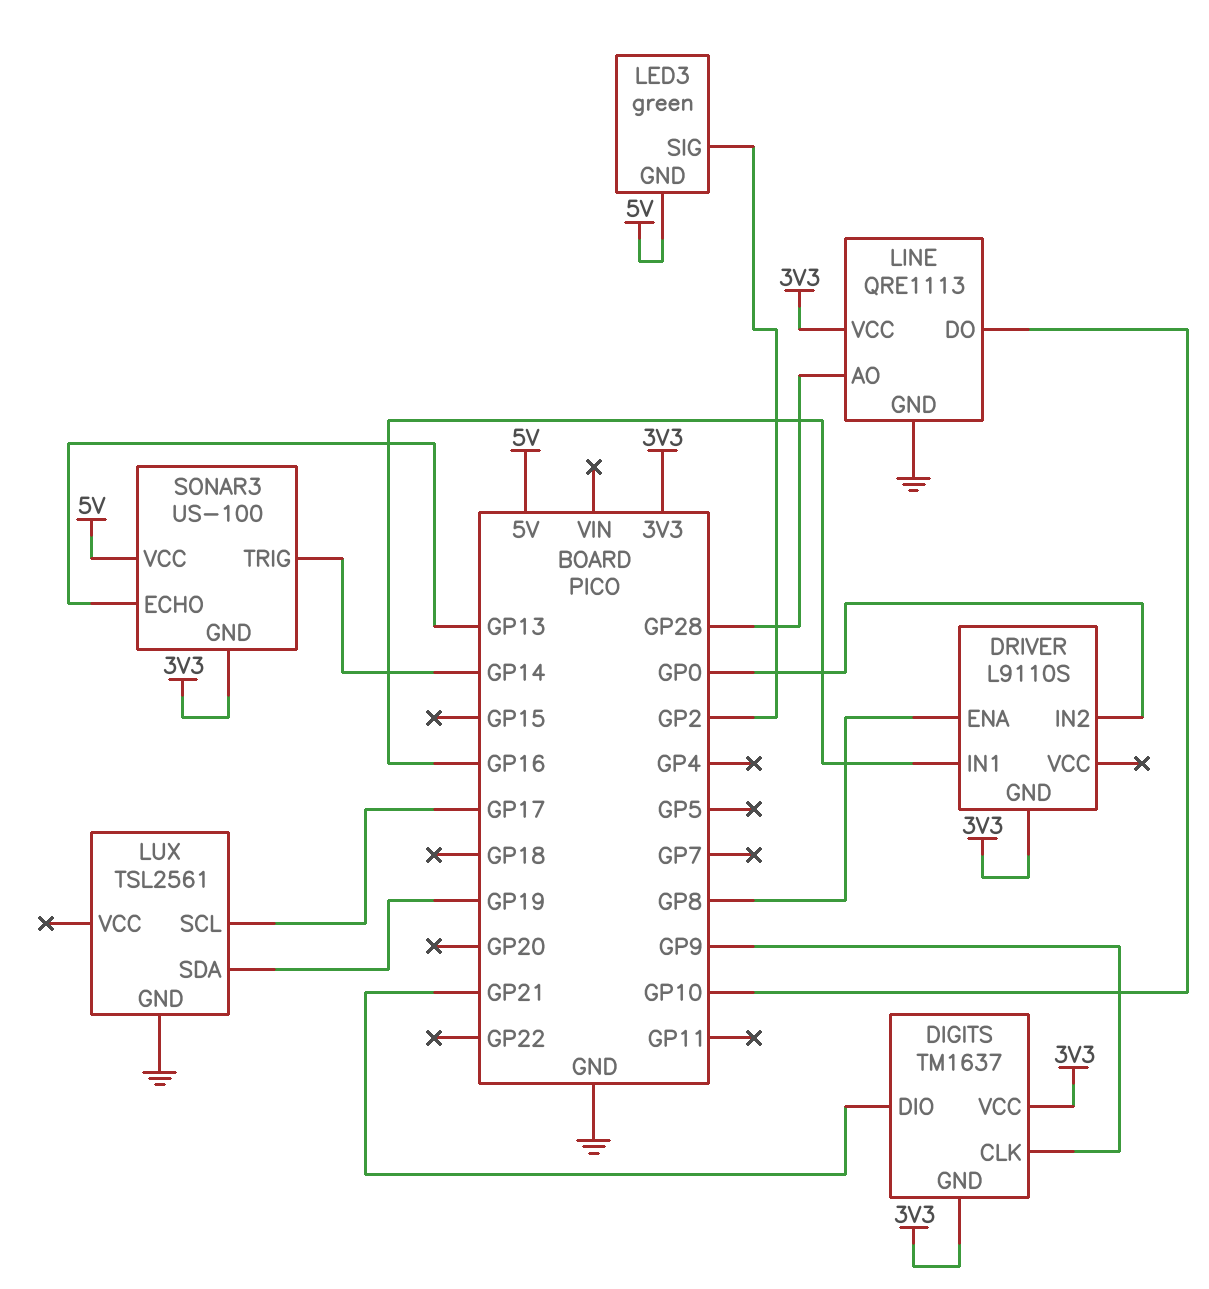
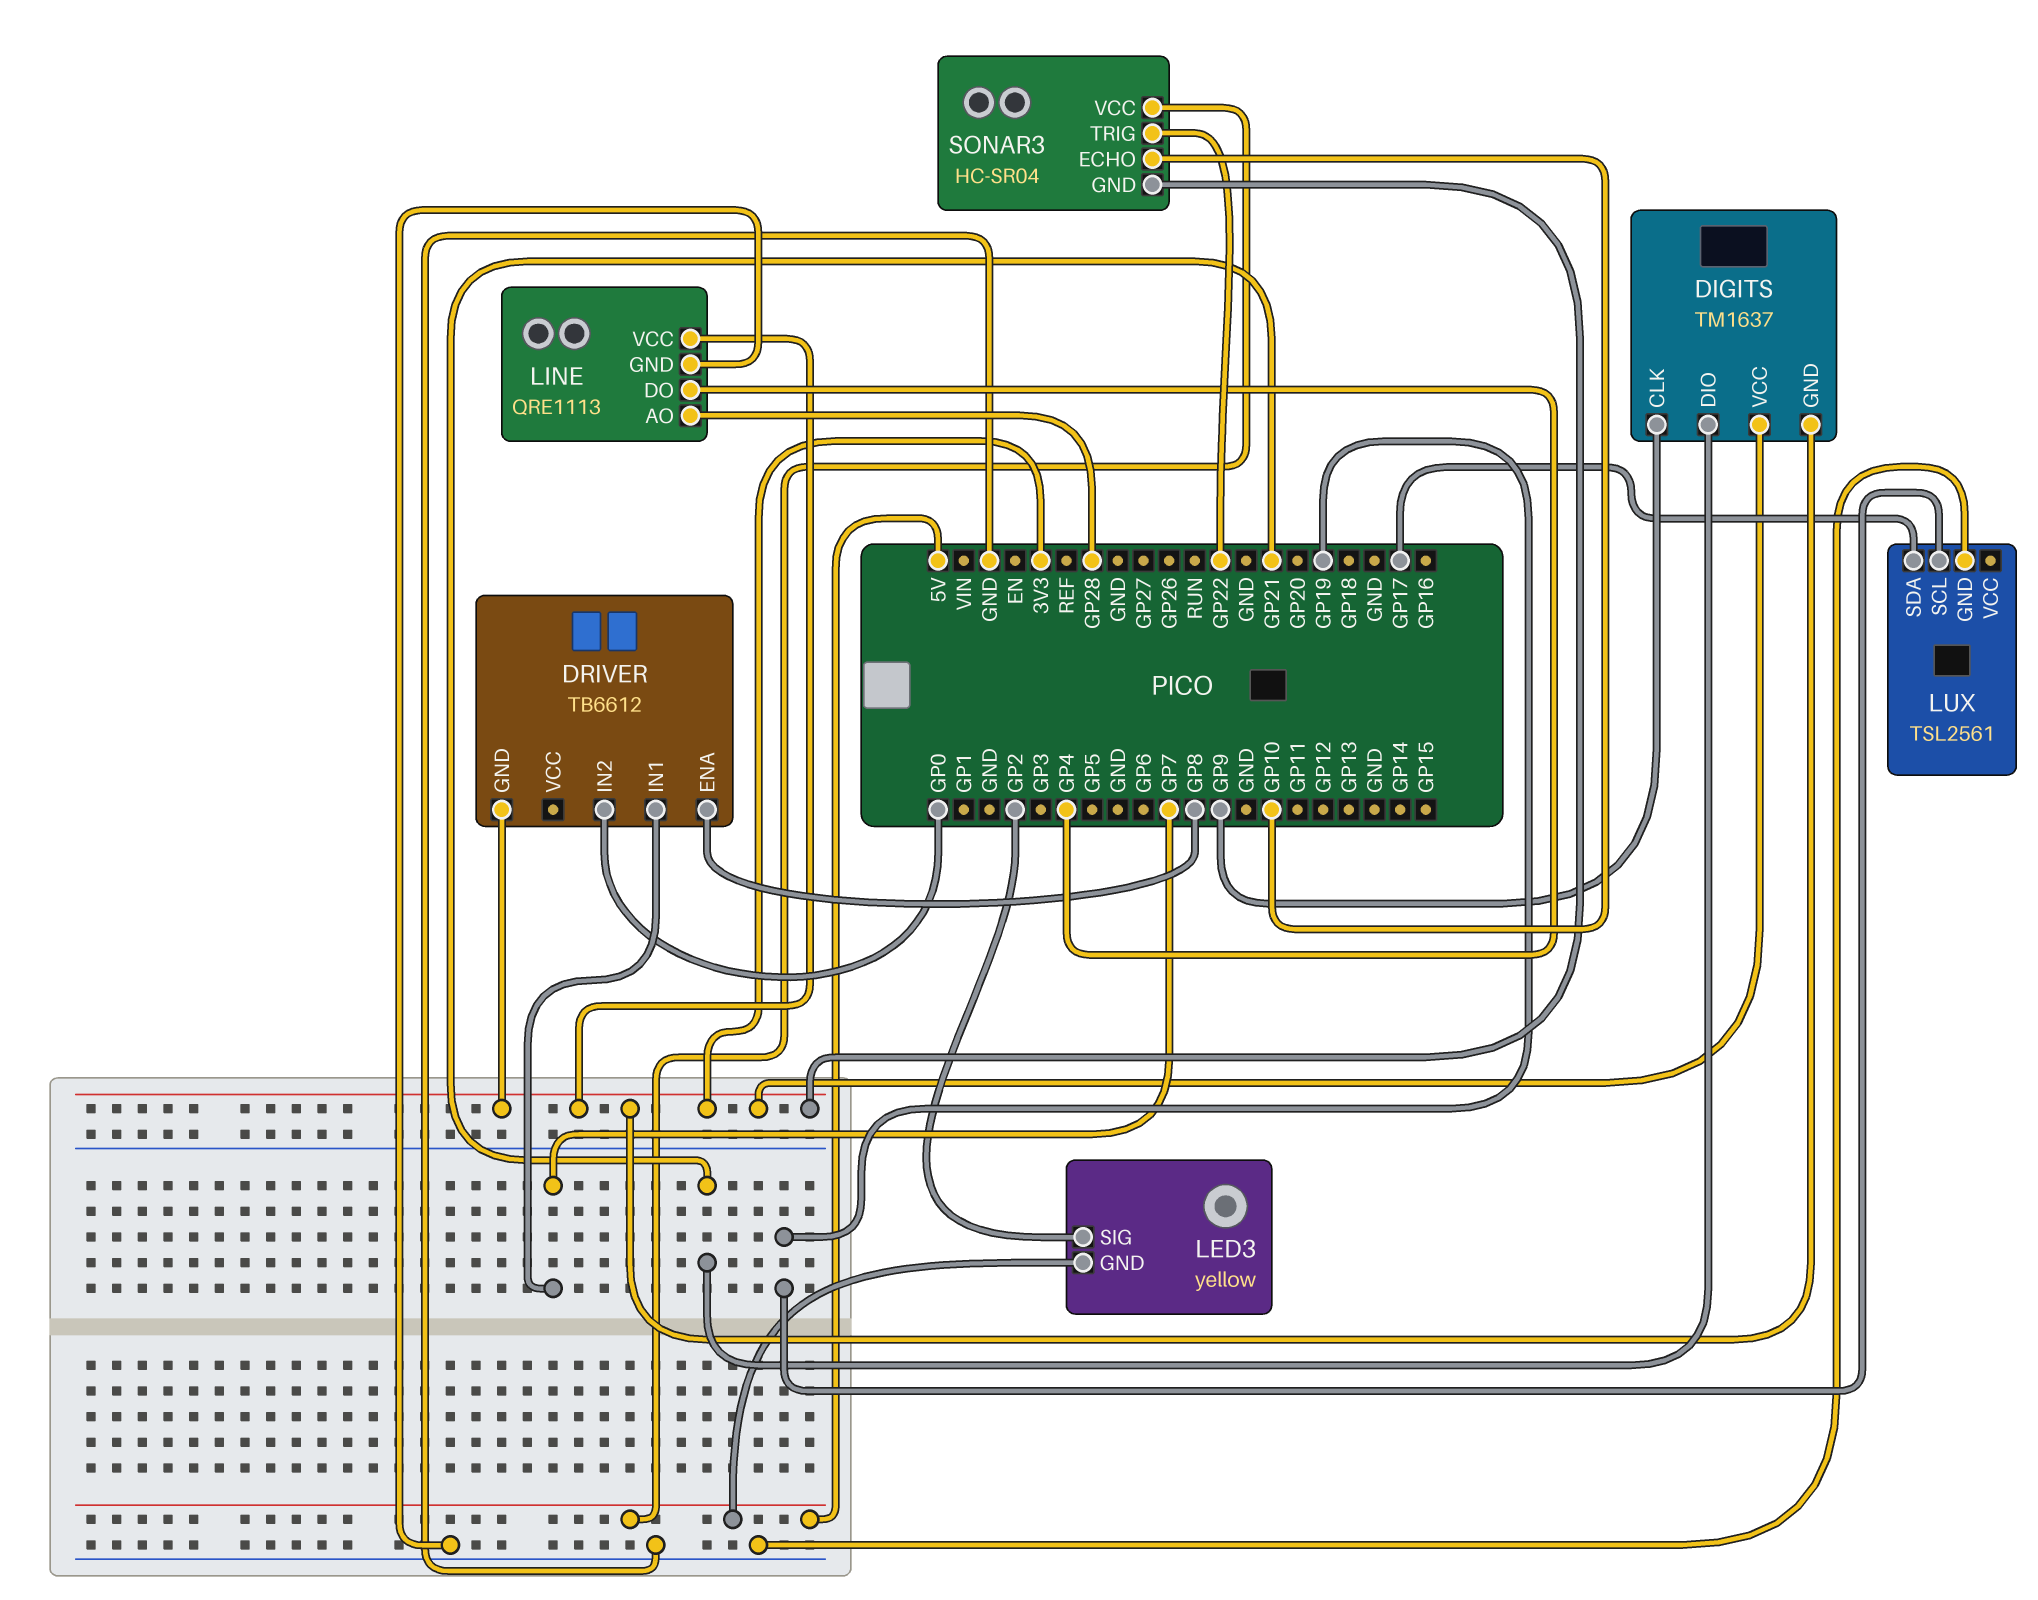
DRIVER: L9110S -> TB6612
DRIVER pin IN1: GP16 -> GP7
LED3: green -> yellow
LINE pin DO: GP10 -> GP4
LUX pin SCL: GP17 -> GP19
LUX pin SDA: GP19 -> GP17
SONAR3: US-100 -> HC-SR04
SONAR3 pin ECHO: GP13 -> GP10
SONAR3 pin TRIG: GP14 -> GP22

